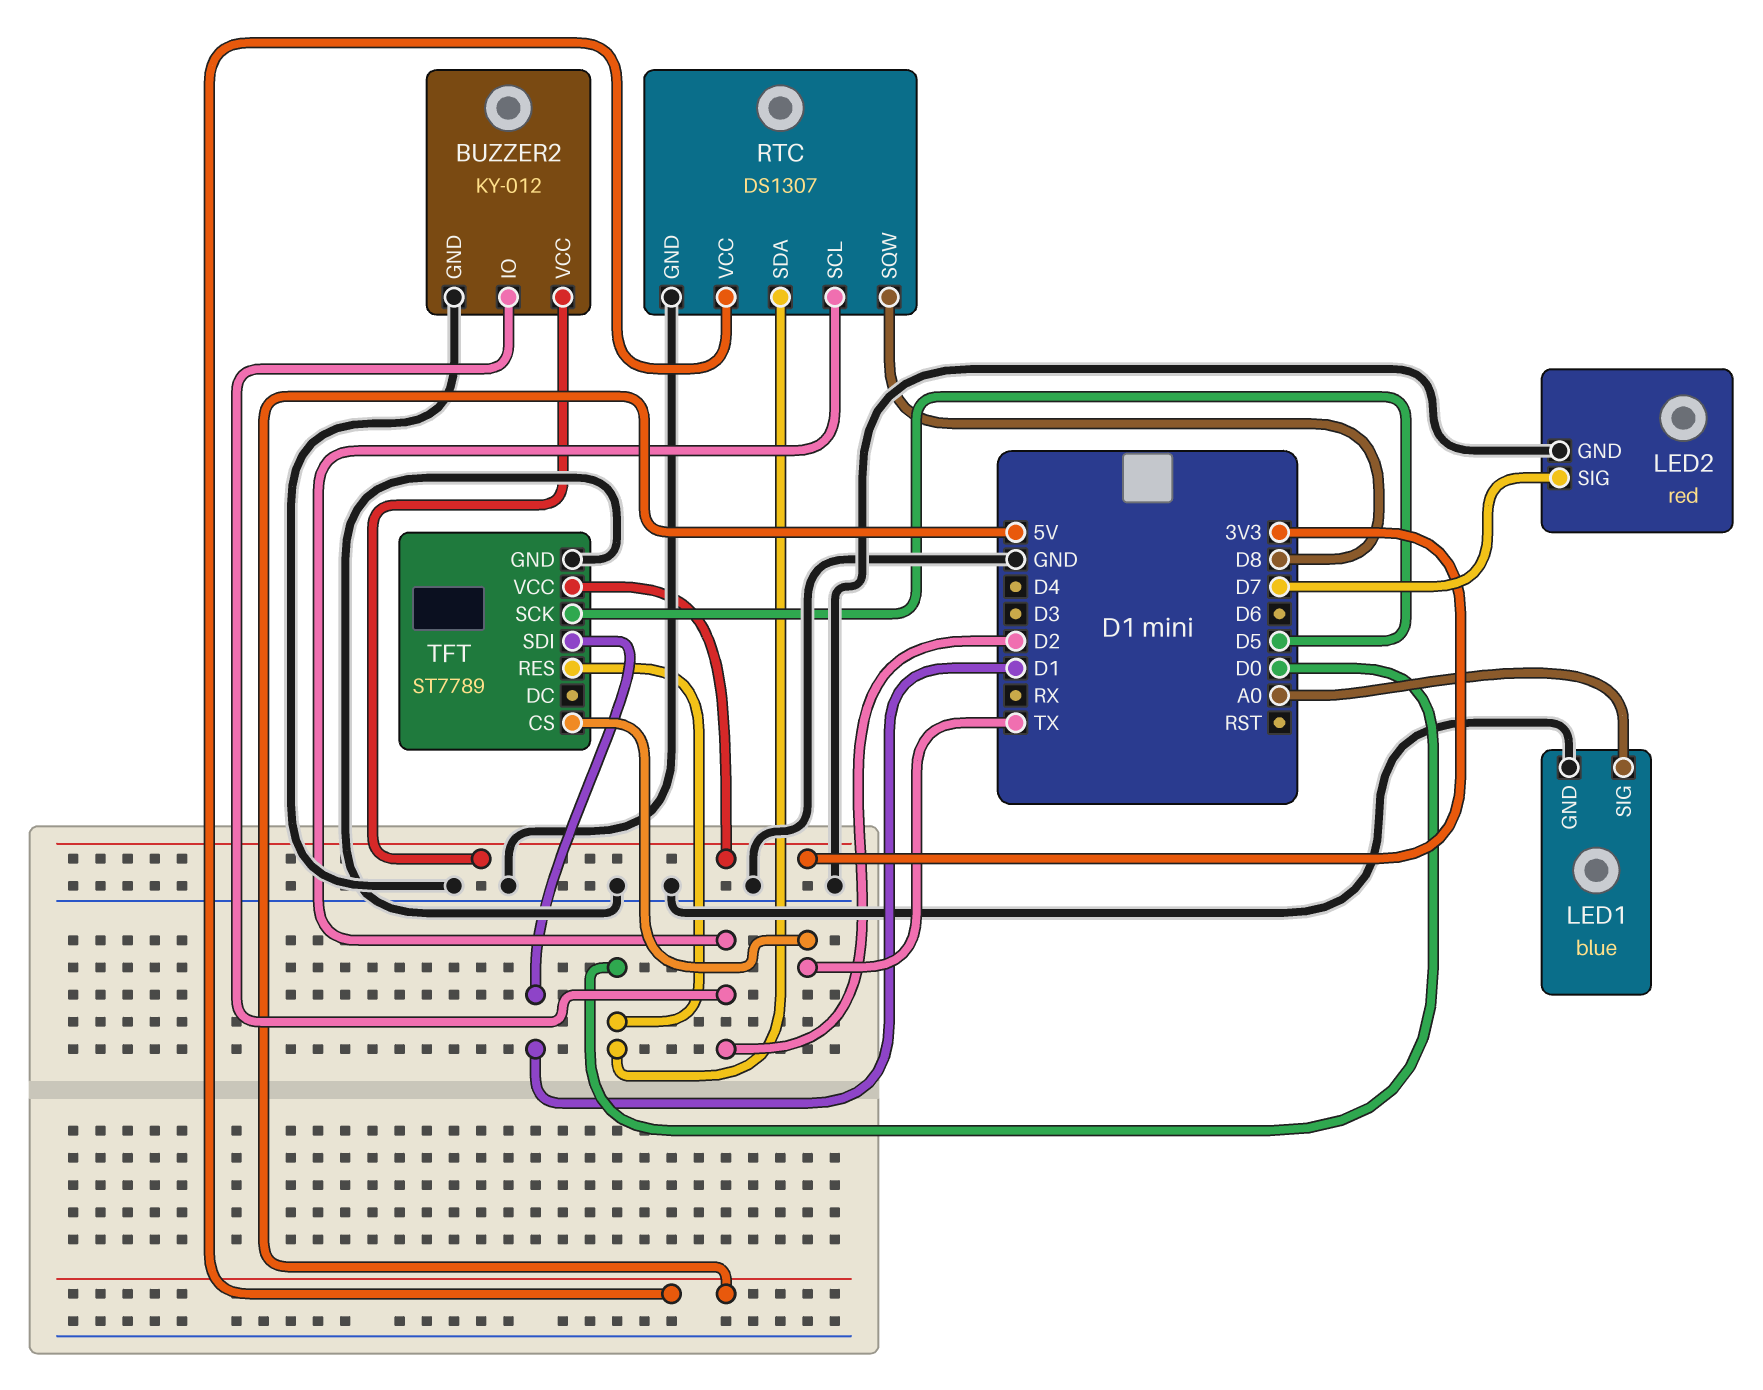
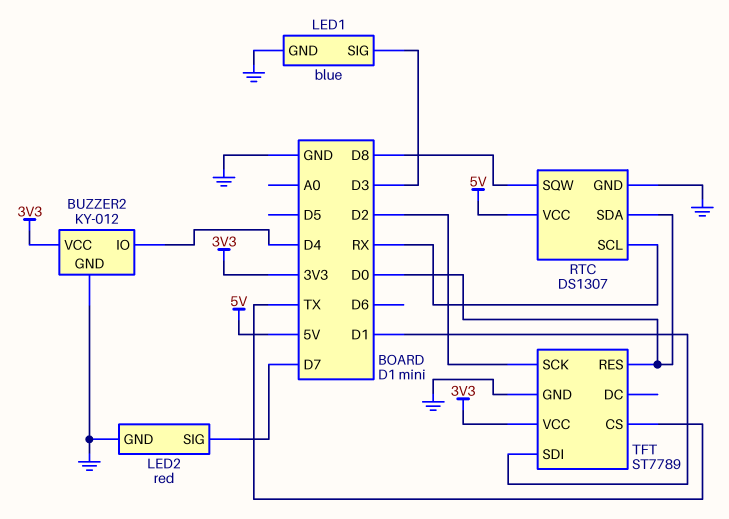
BUZZER2 pin IO: D2 -> D4
LED1 pin SIG: A0 -> D3
RTC pin SCL: D2 -> RX
TFT pin SCK: D5 -> D2

